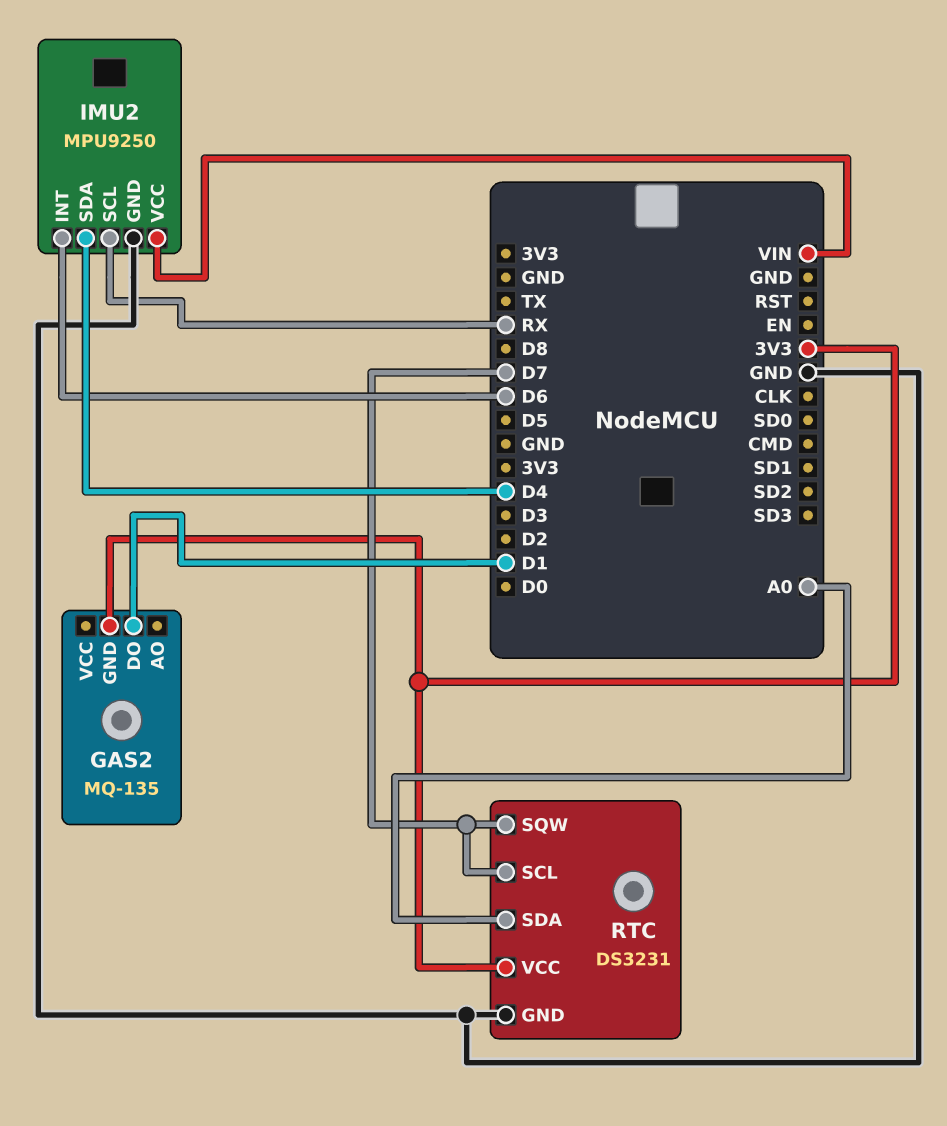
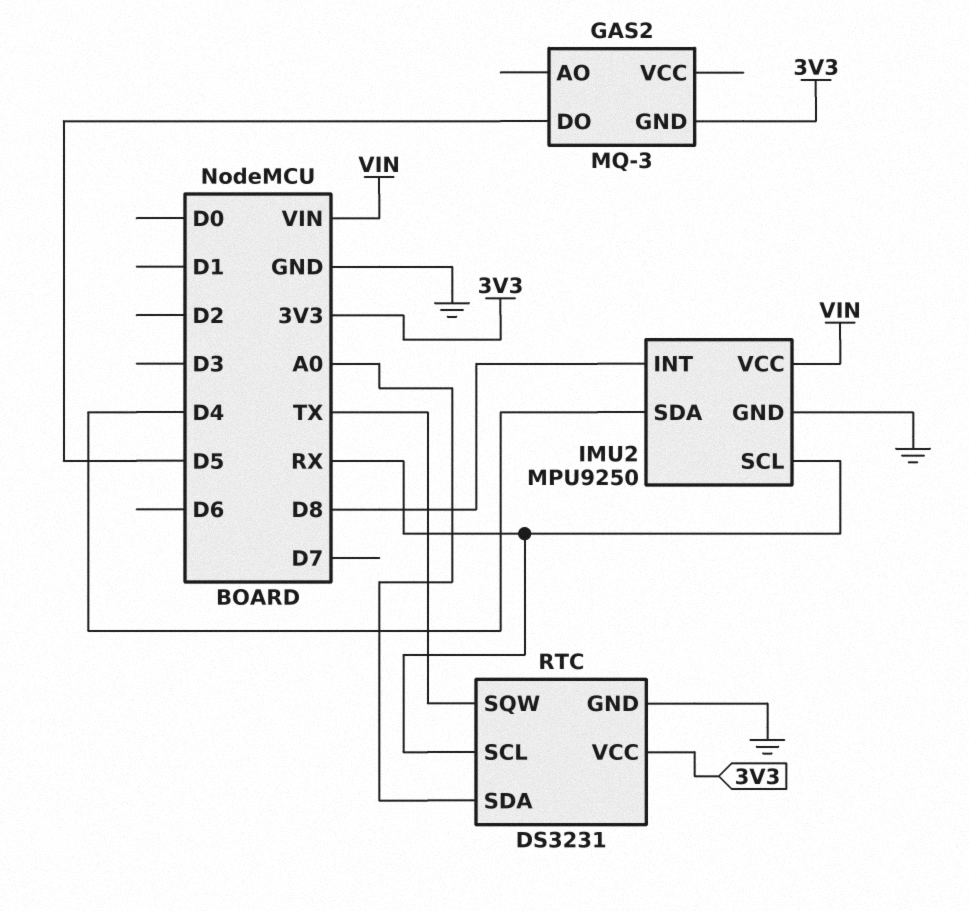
GAS2: MQ-135 -> MQ-3
GAS2 pin DO: D1 -> D5
IMU2 pin INT: D6 -> D8
RTC pin SCL: D7 -> RX
RTC pin SQW: D7 -> TX

